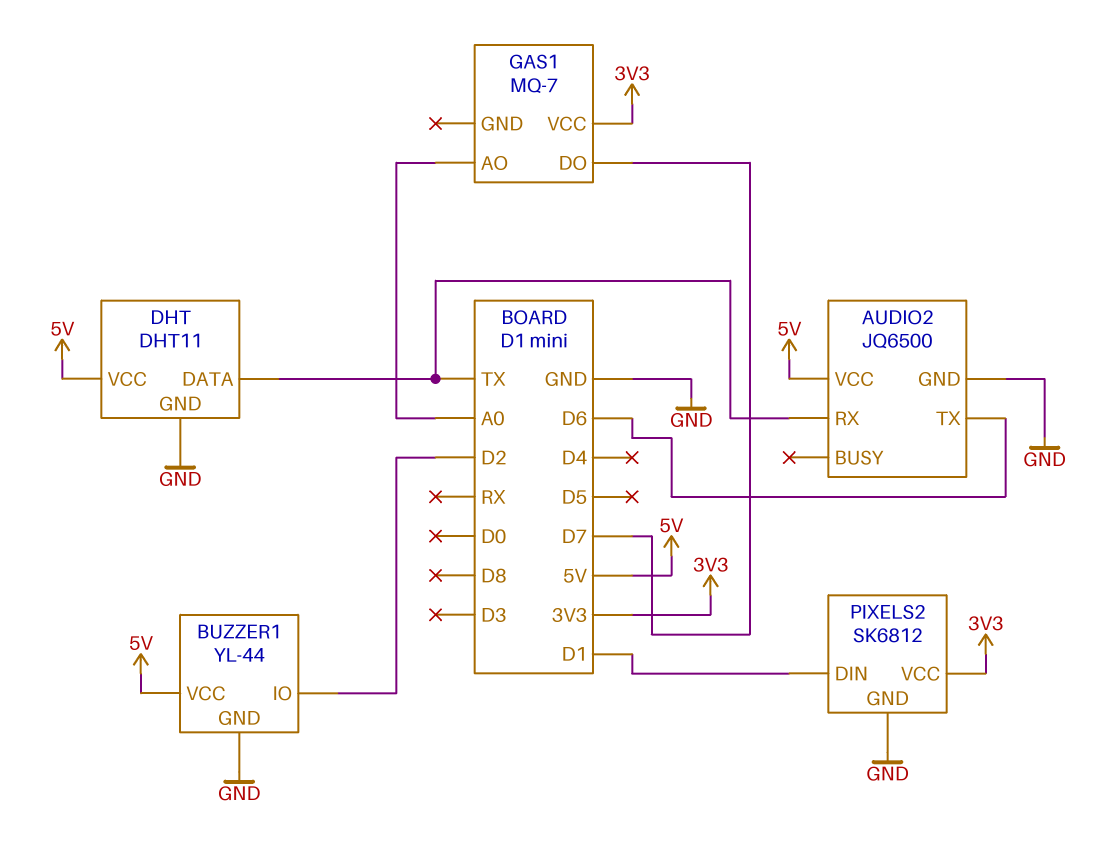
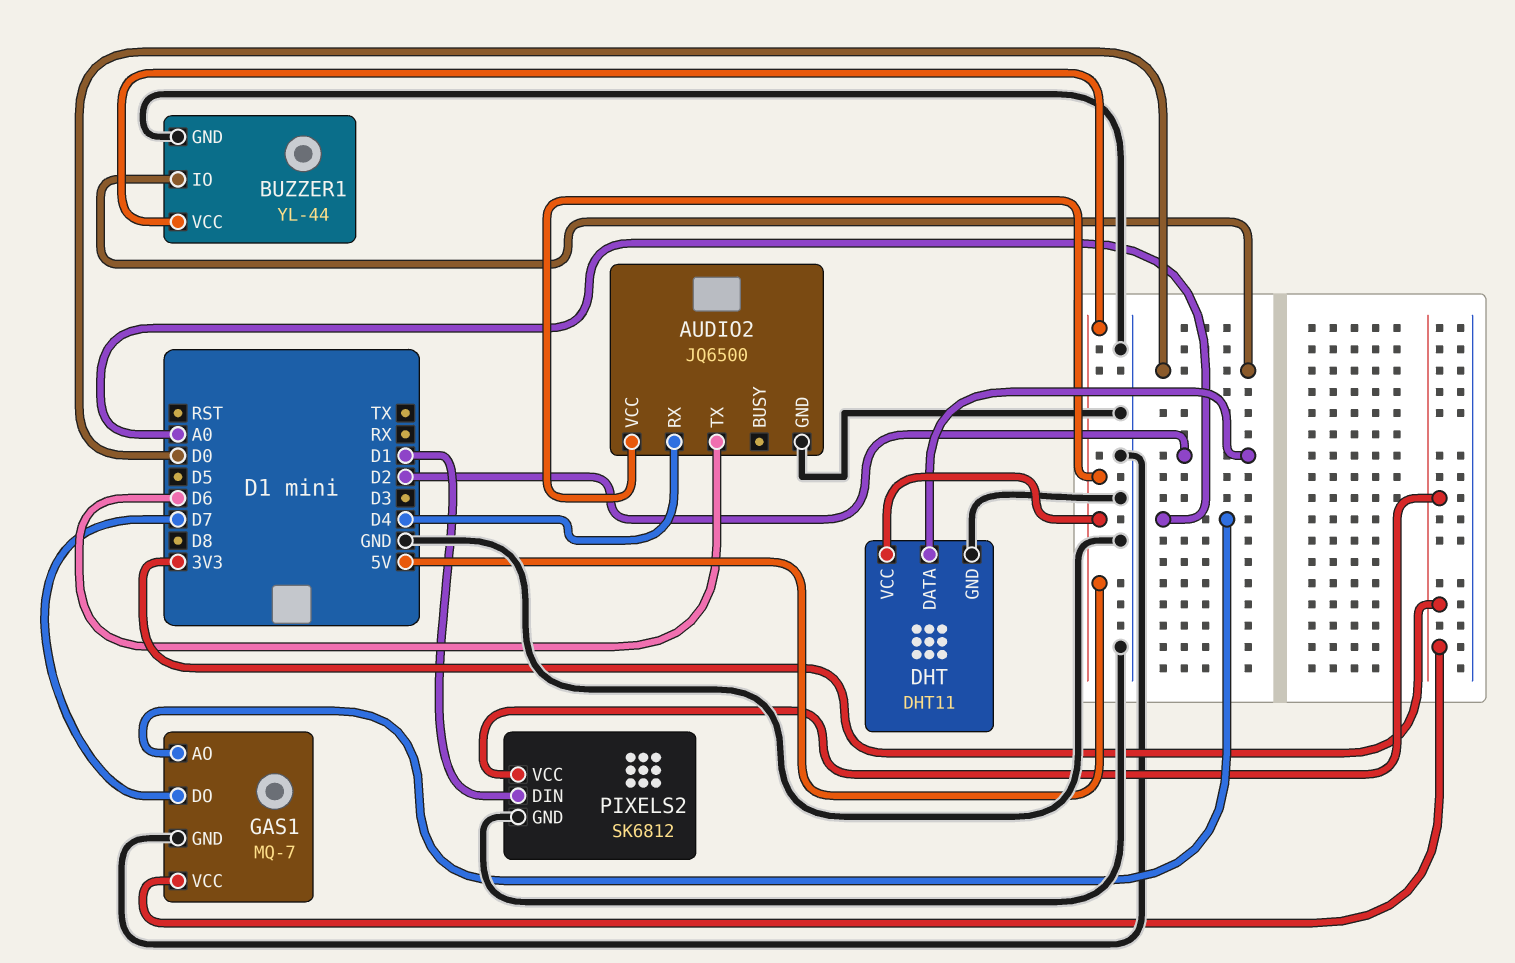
AUDIO2 pin RX: TX -> D4
BUZZER1 pin IO: D2 -> D0
DHT pin DATA: TX -> D2
GAS1 pin GND: none -> GND

